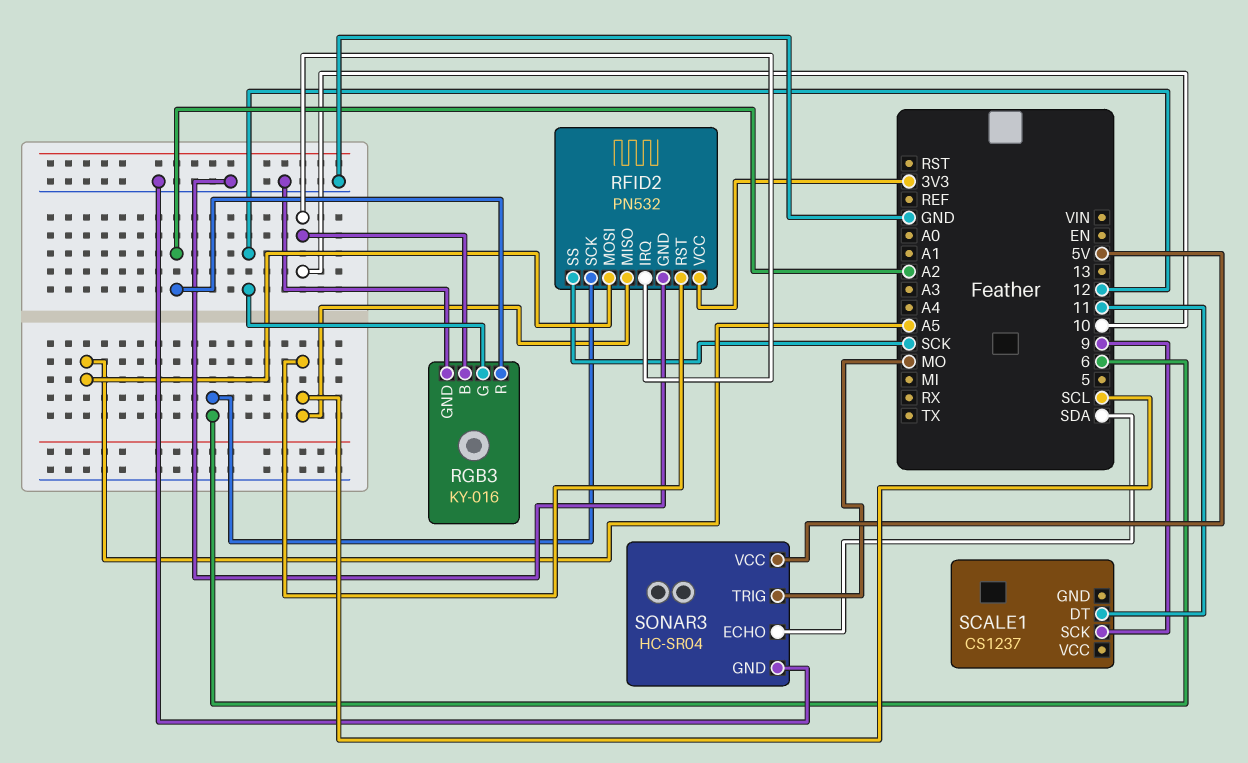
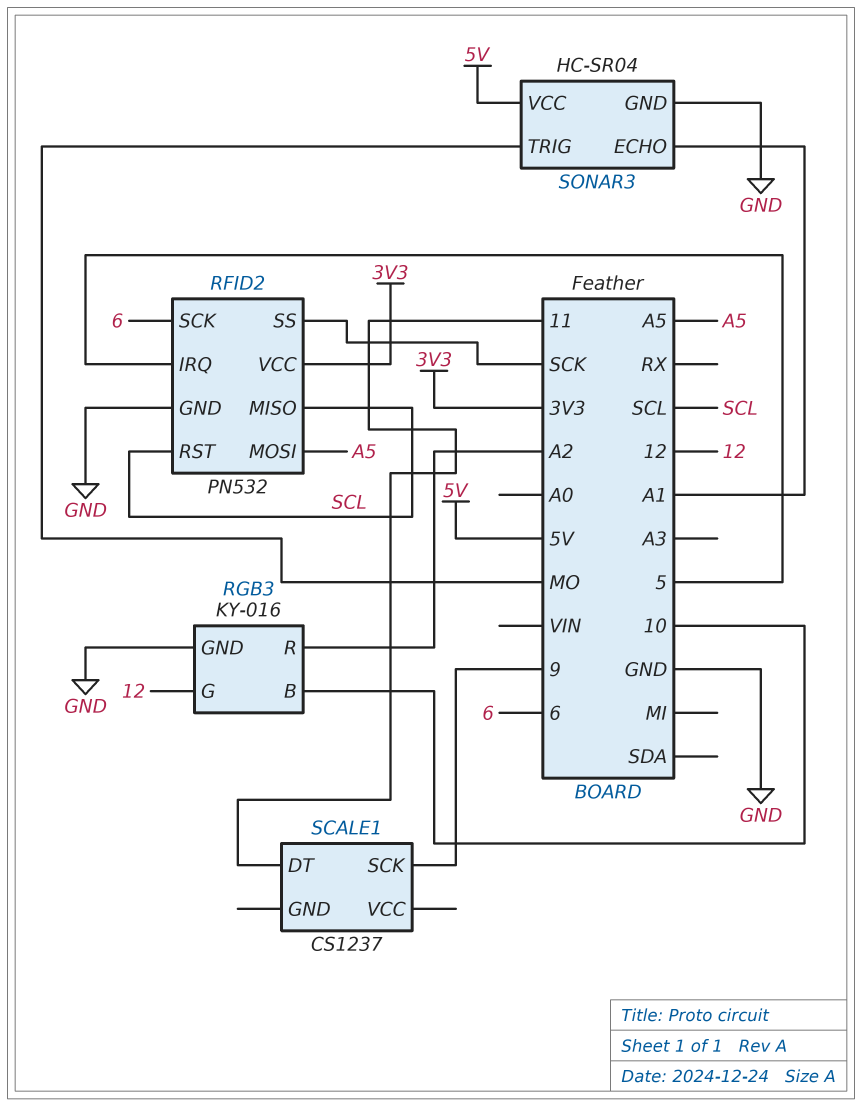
RFID2 pin IRQ: 10 -> 5
SONAR3 pin ECHO: SDA -> A1

